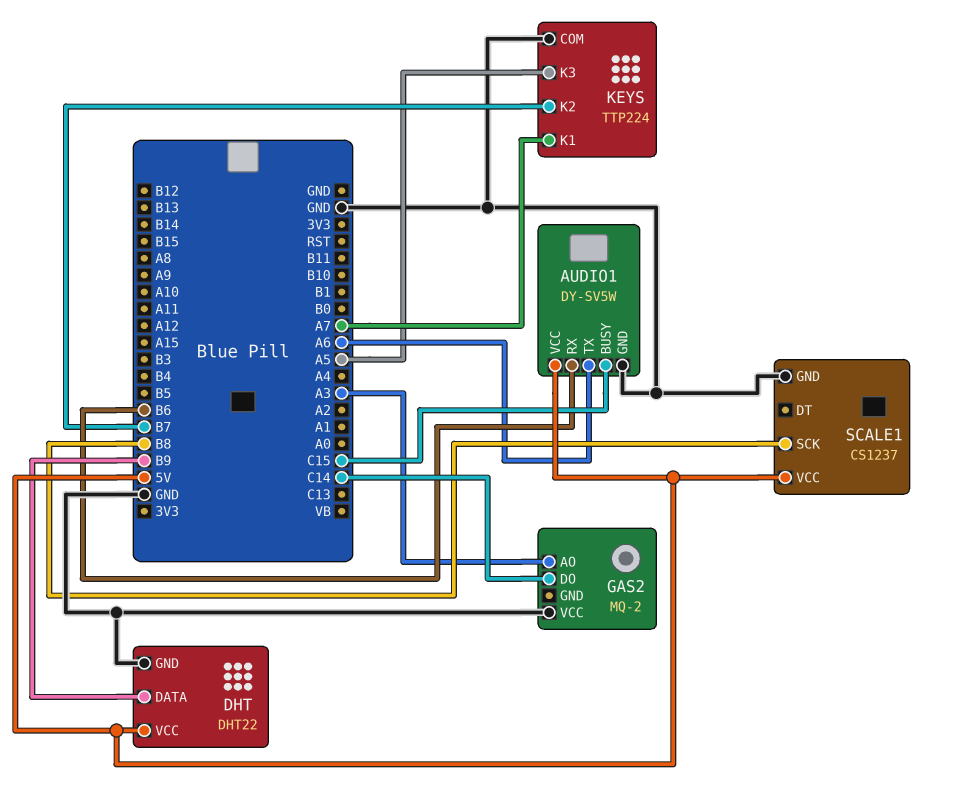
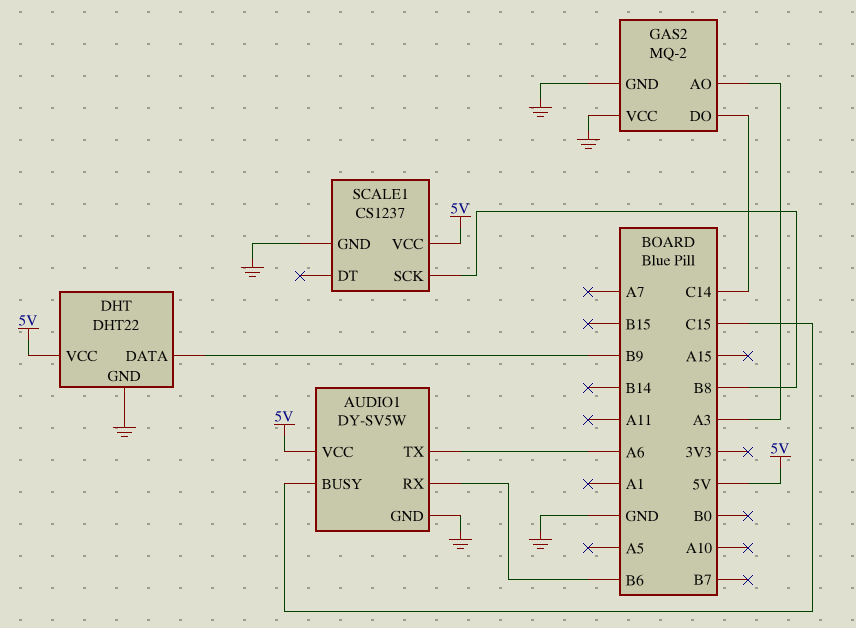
GAS2 pin GND: none -> GND
KEYS: TTP224 -> none
KEYS pin COM: GND -> none
KEYS pin K1: A7 -> none
KEYS pin K2: B7 -> none
KEYS pin K3: A5 -> none

